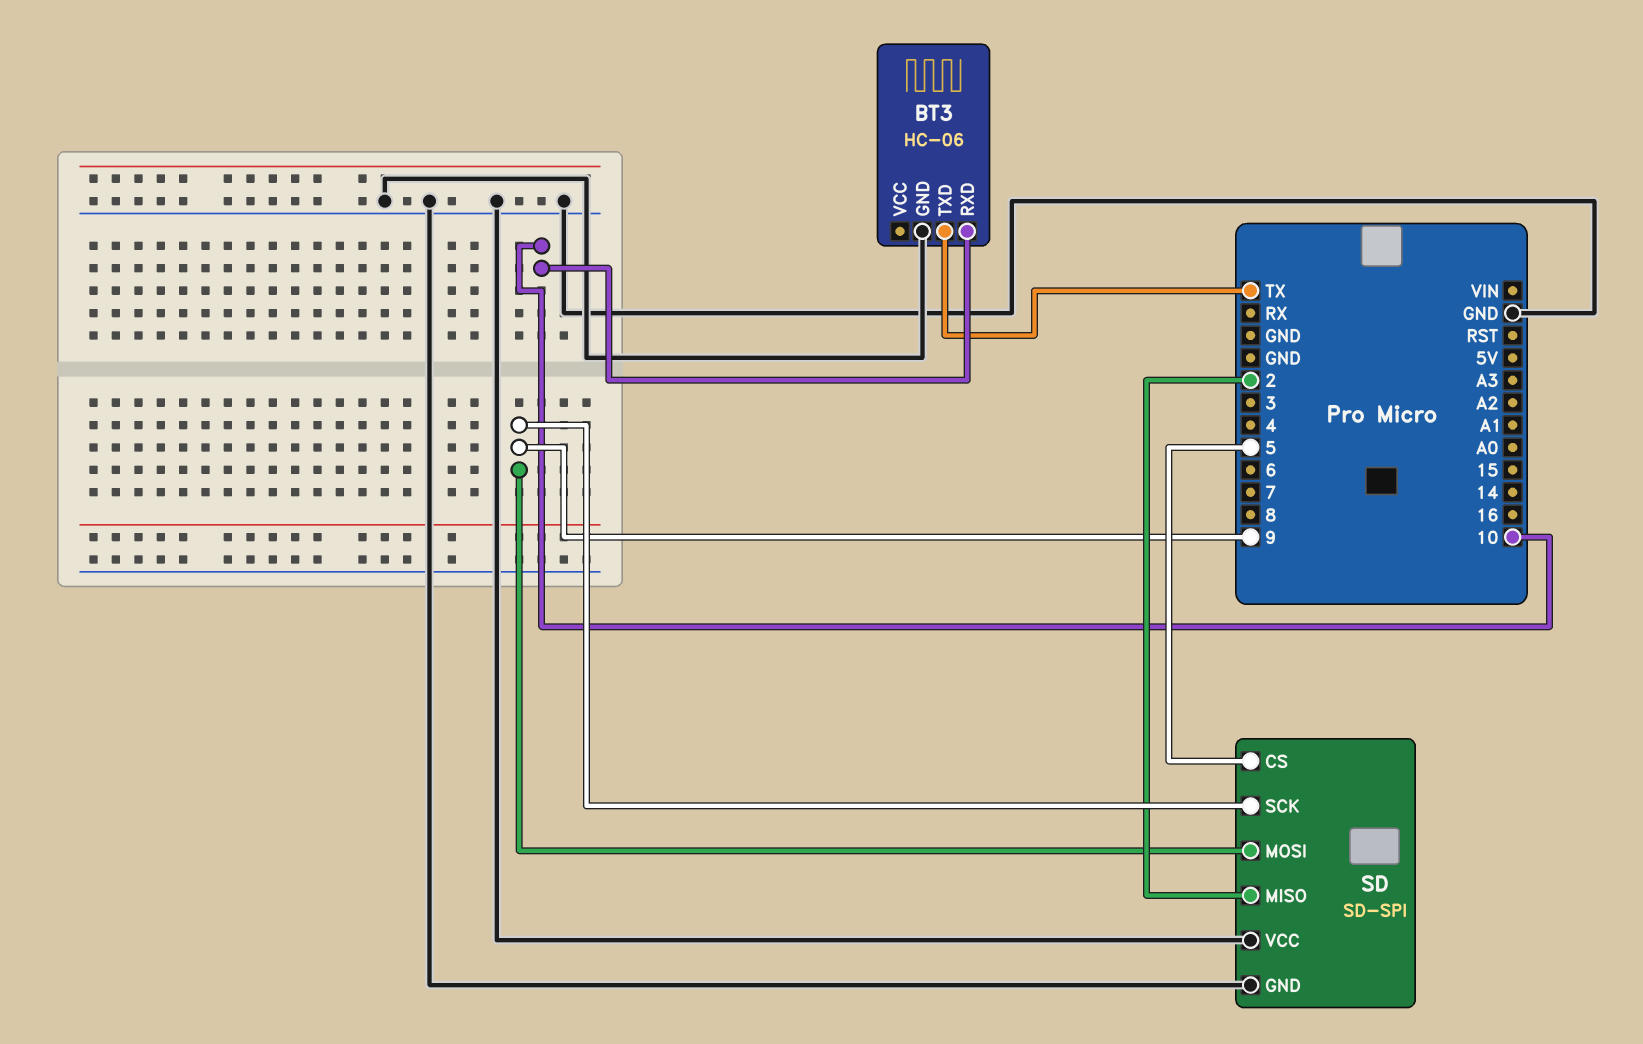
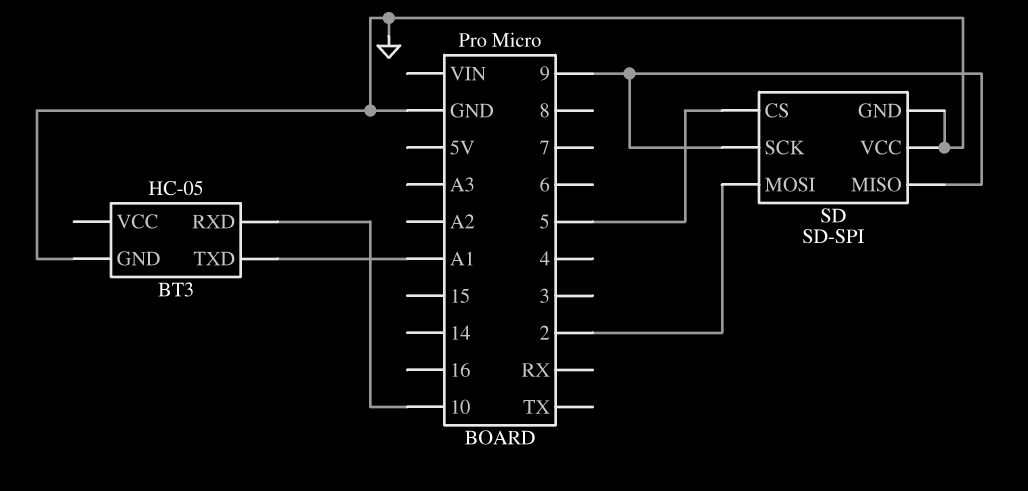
BT3: HC-06 -> HC-05
BT3 pin TXD: TX -> A1
SD pin MISO: 2 -> 9
SD pin MOSI: 9 -> 2

